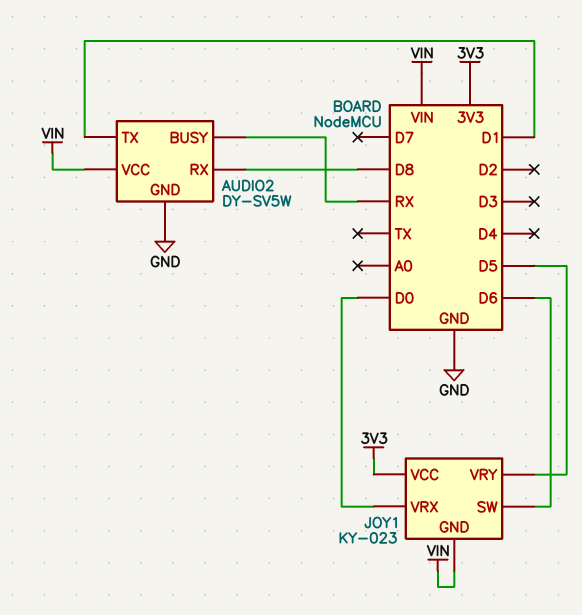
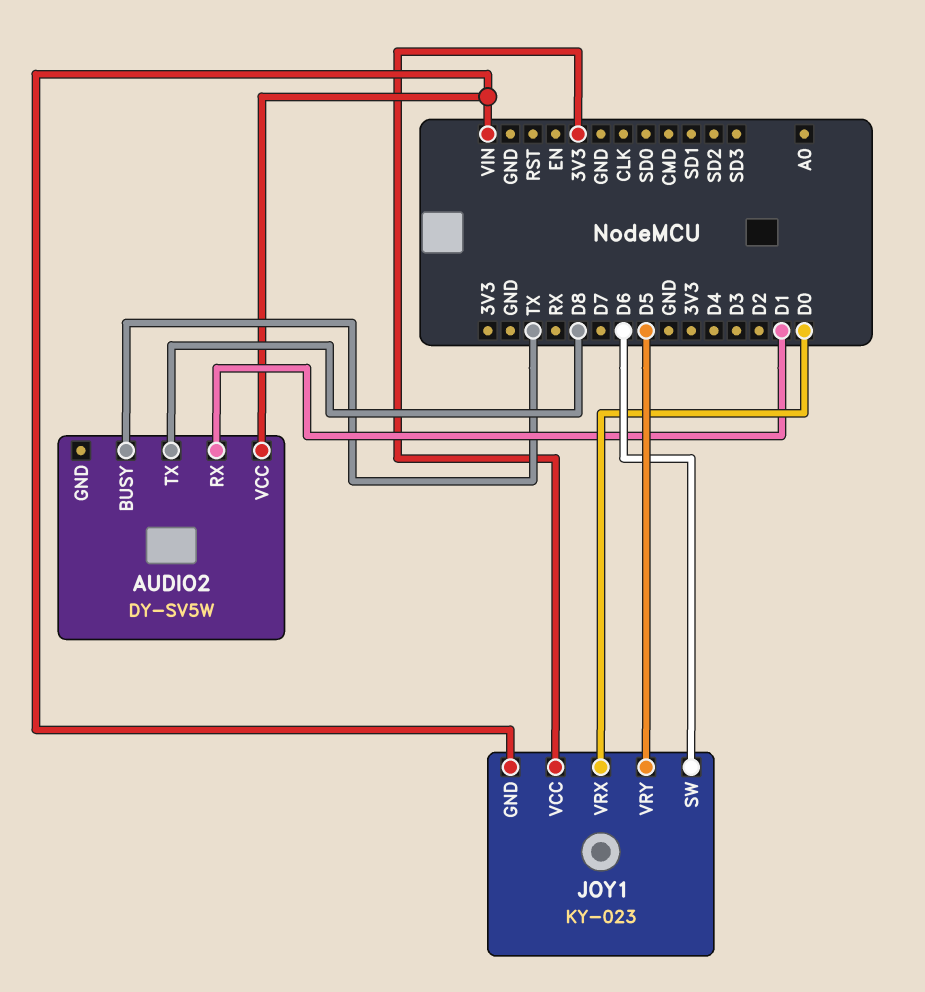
AUDIO2 pin BUSY: RX -> TX
AUDIO2 pin GND: GND -> none
AUDIO2 pin RX: D8 -> D1
AUDIO2 pin TX: D1 -> D8

